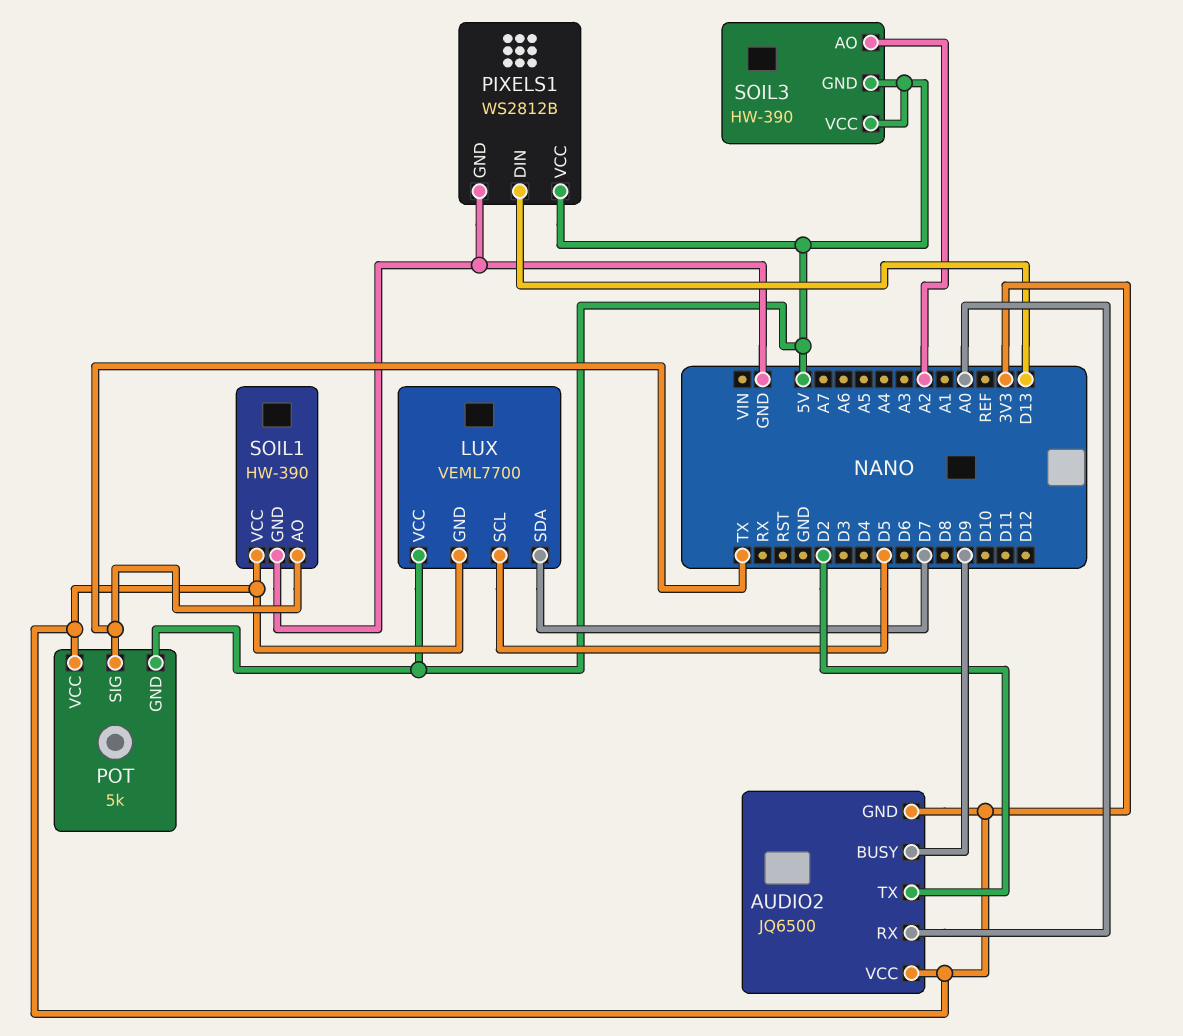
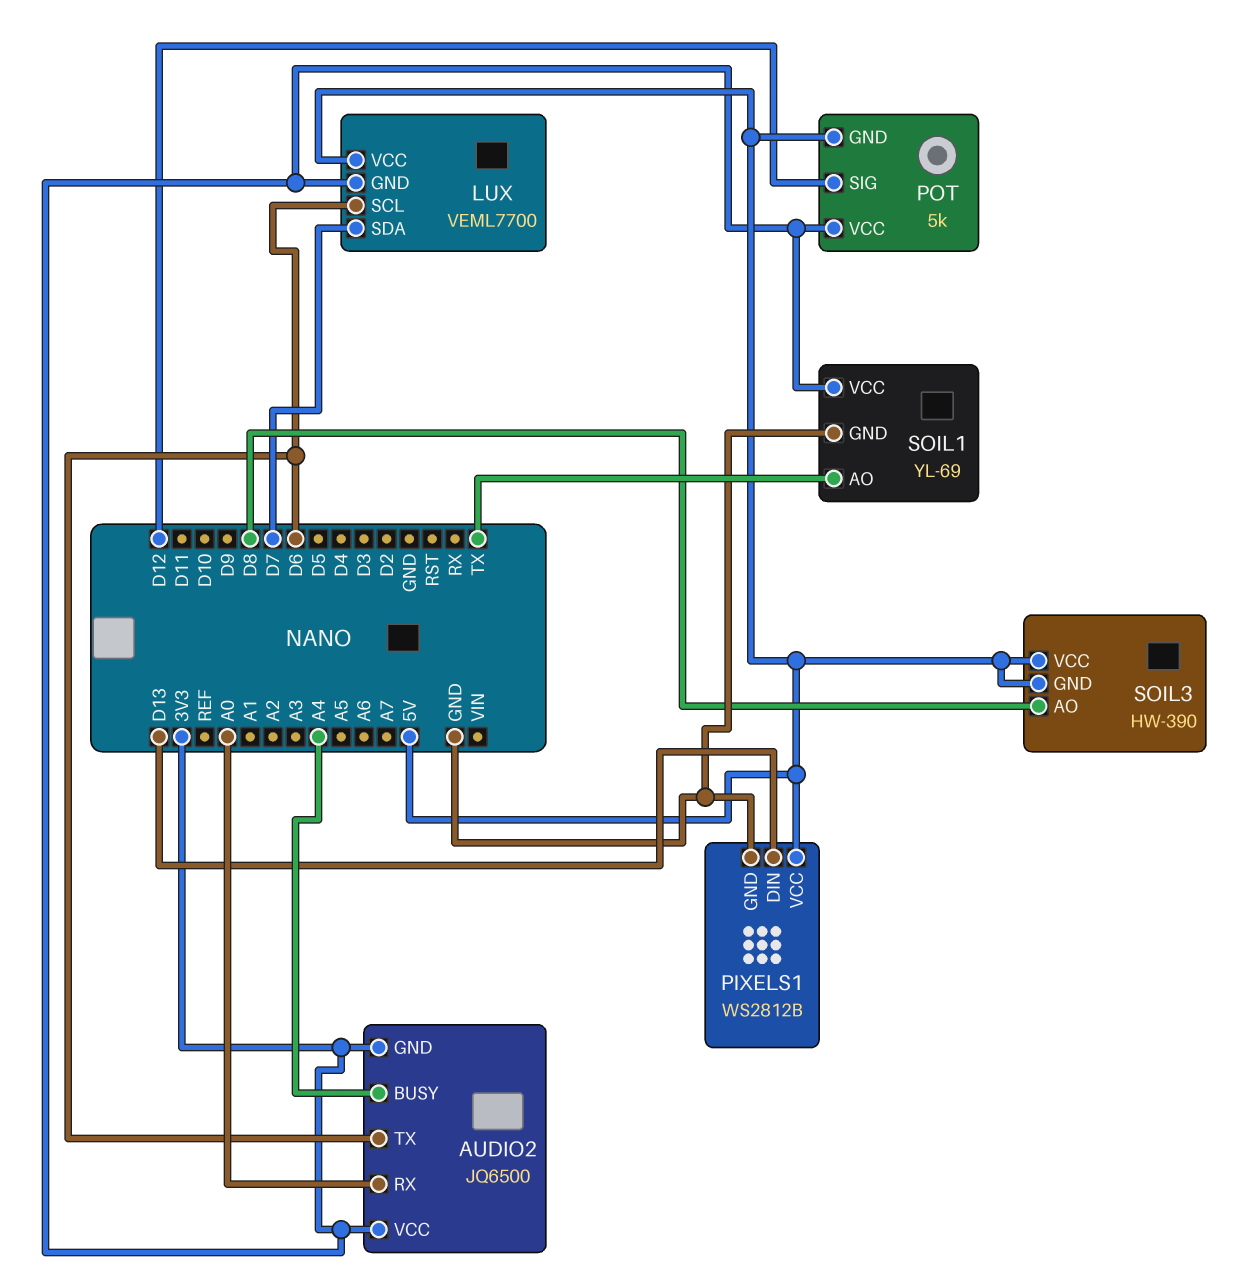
AUDIO2 pin BUSY: D9 -> A4
AUDIO2 pin TX: D2 -> D6
LUX pin SCL: D5 -> D6
POT pin SIG: TX -> D12
SOIL1: HW-390 -> YL-69
SOIL3 pin AO: A2 -> D8

